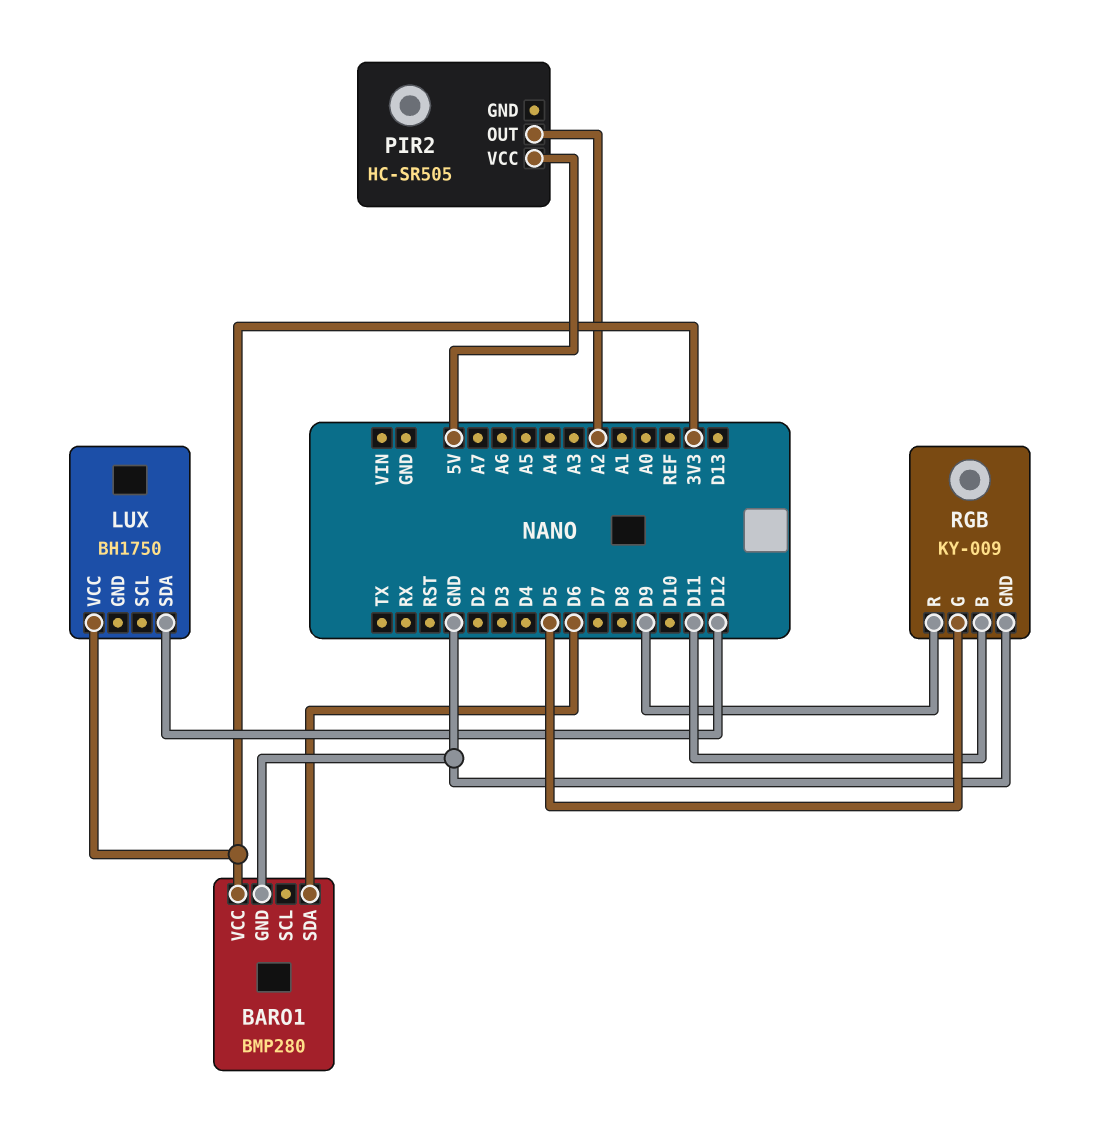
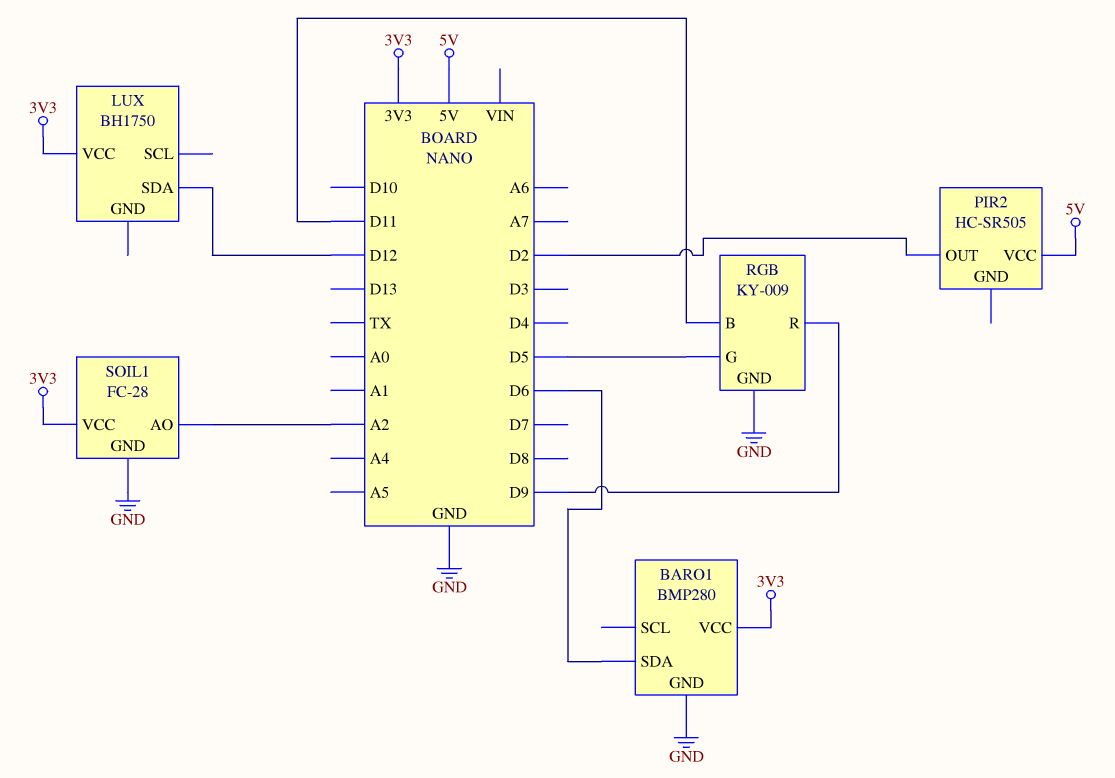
PIR2 pin OUT: A2 -> D2
SOIL1: none -> FC-28
SOIL1 pin AO: none -> A2
SOIL1 pin GND: none -> GND
SOIL1 pin VCC: none -> 3V3

